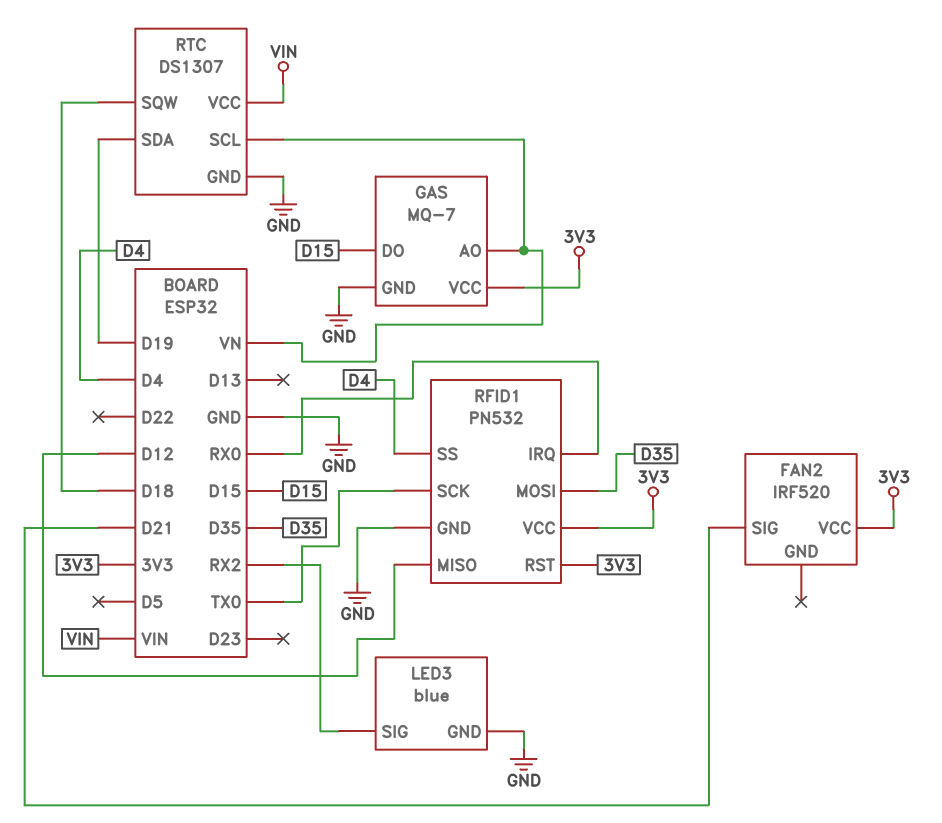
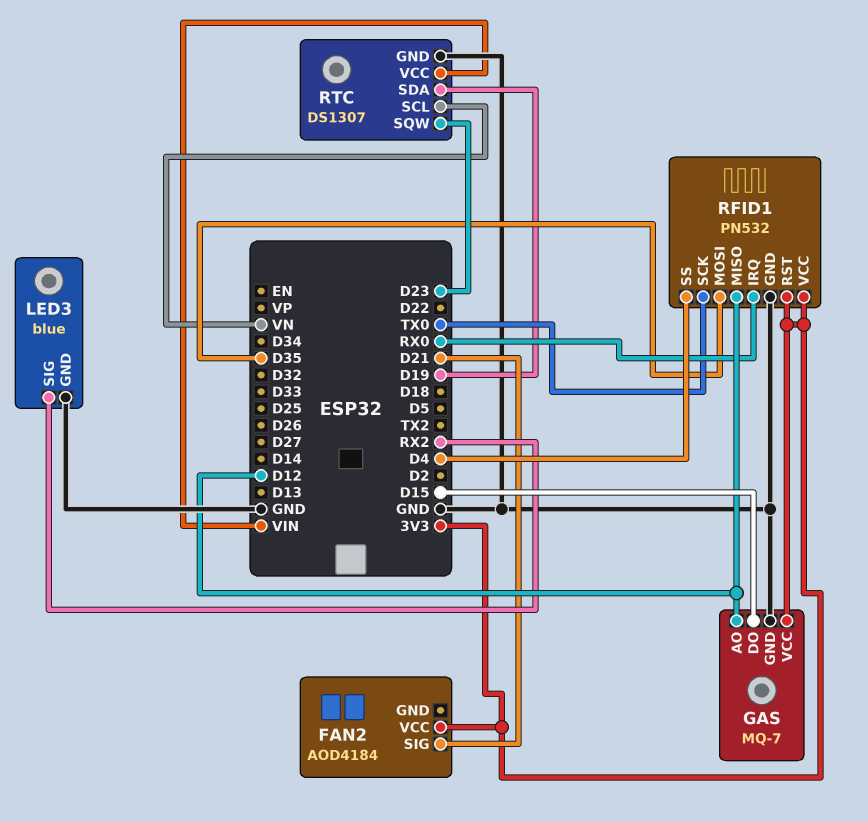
FAN2: IRF520 -> AOD4184
GAS pin AO: VN -> D12
RTC pin SQW: D18 -> D23

